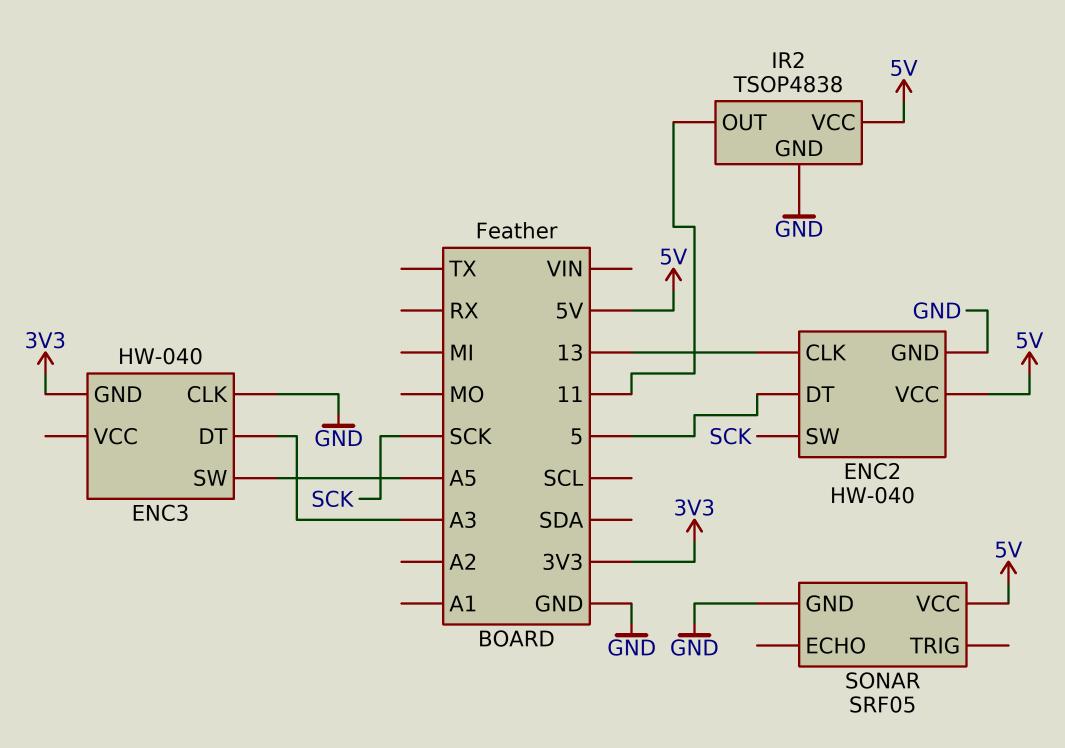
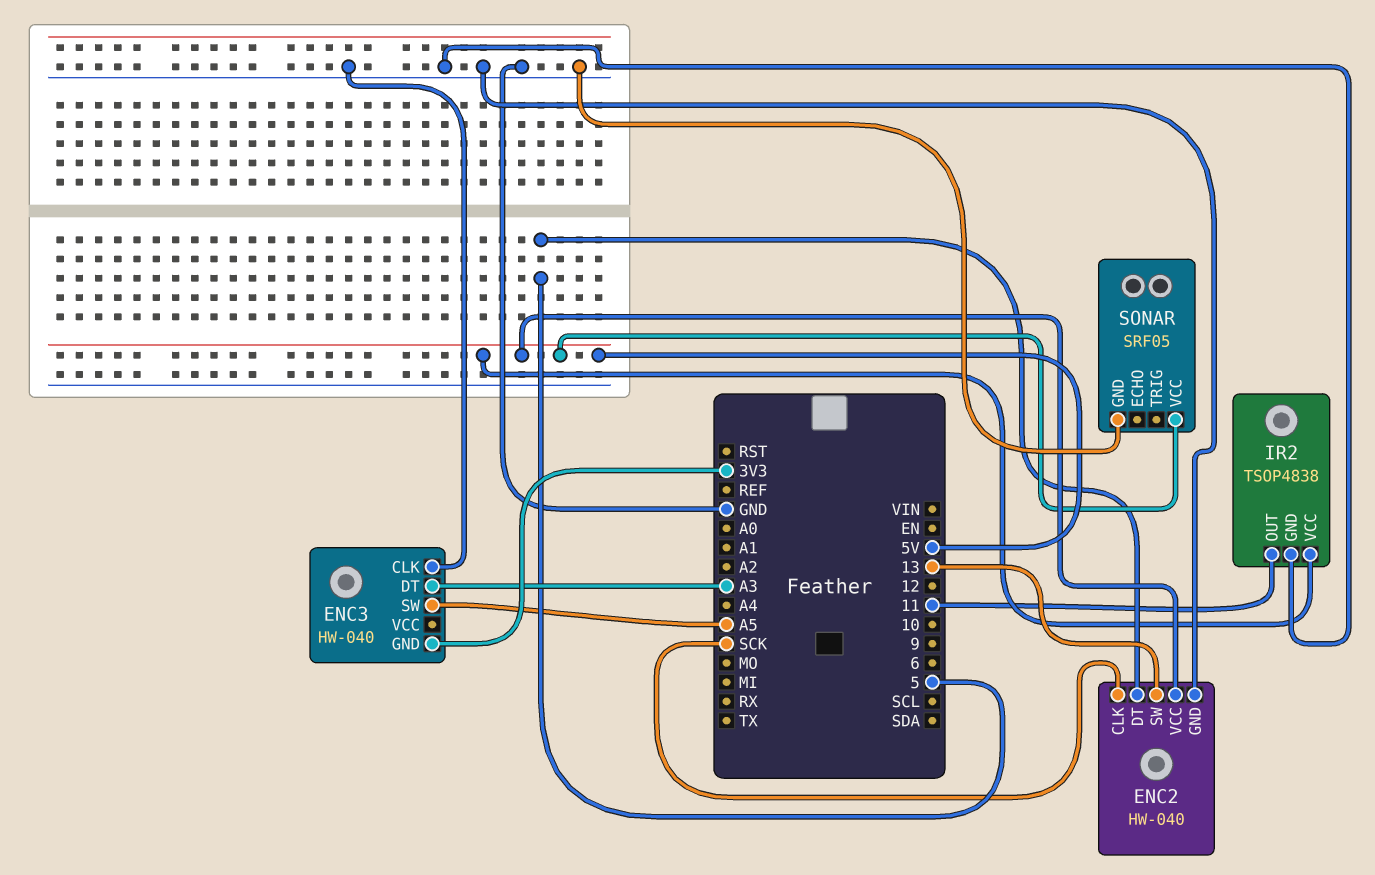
ENC2 pin CLK: 13 -> SCK
ENC2 pin SW: SCK -> 13

